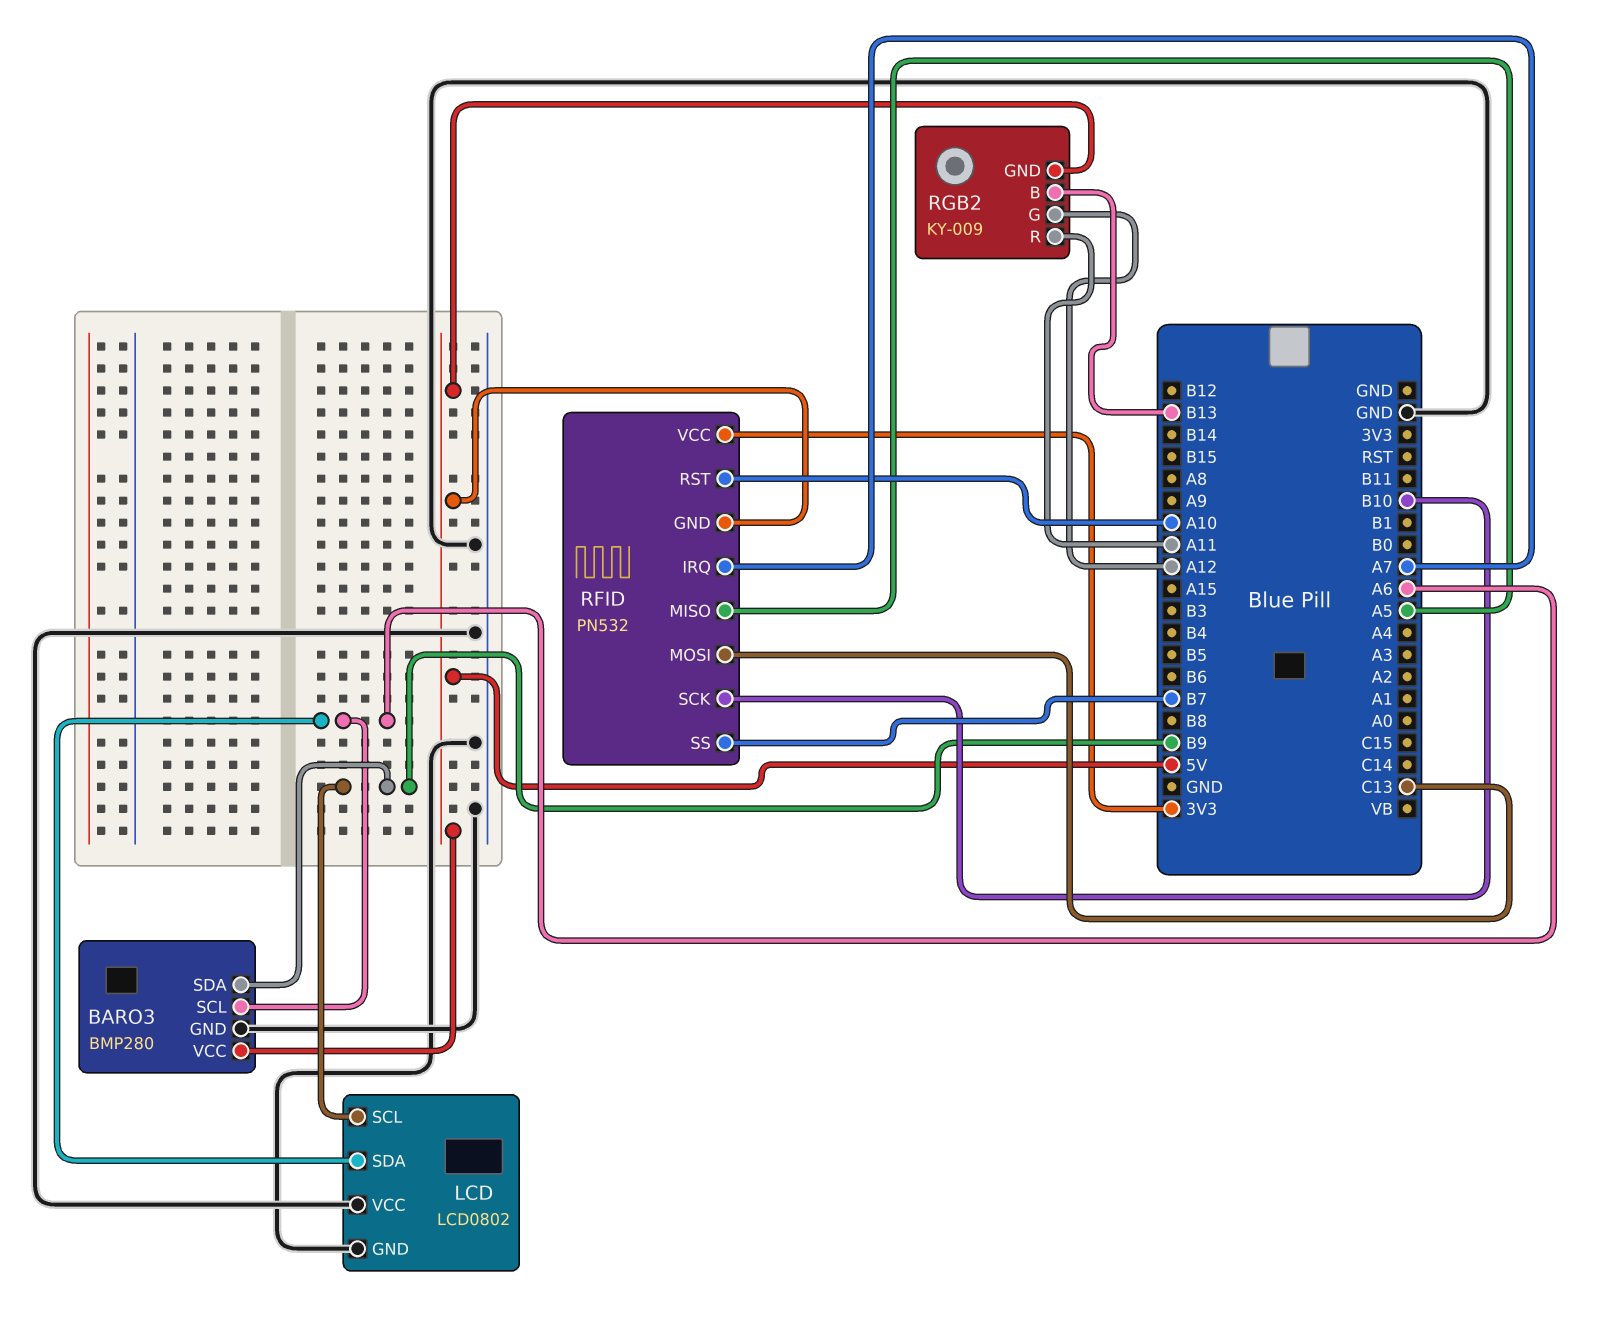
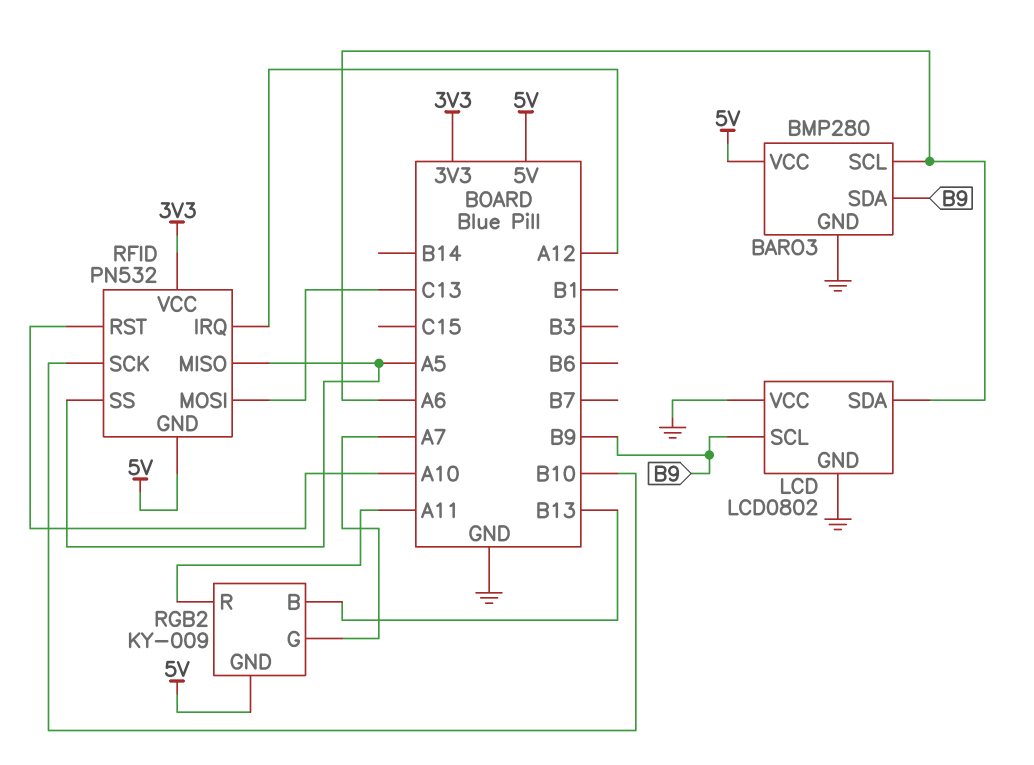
RFID pin IRQ: A7 -> A12
RFID pin SS: B7 -> A5
RGB2 pin G: A12 -> A7

